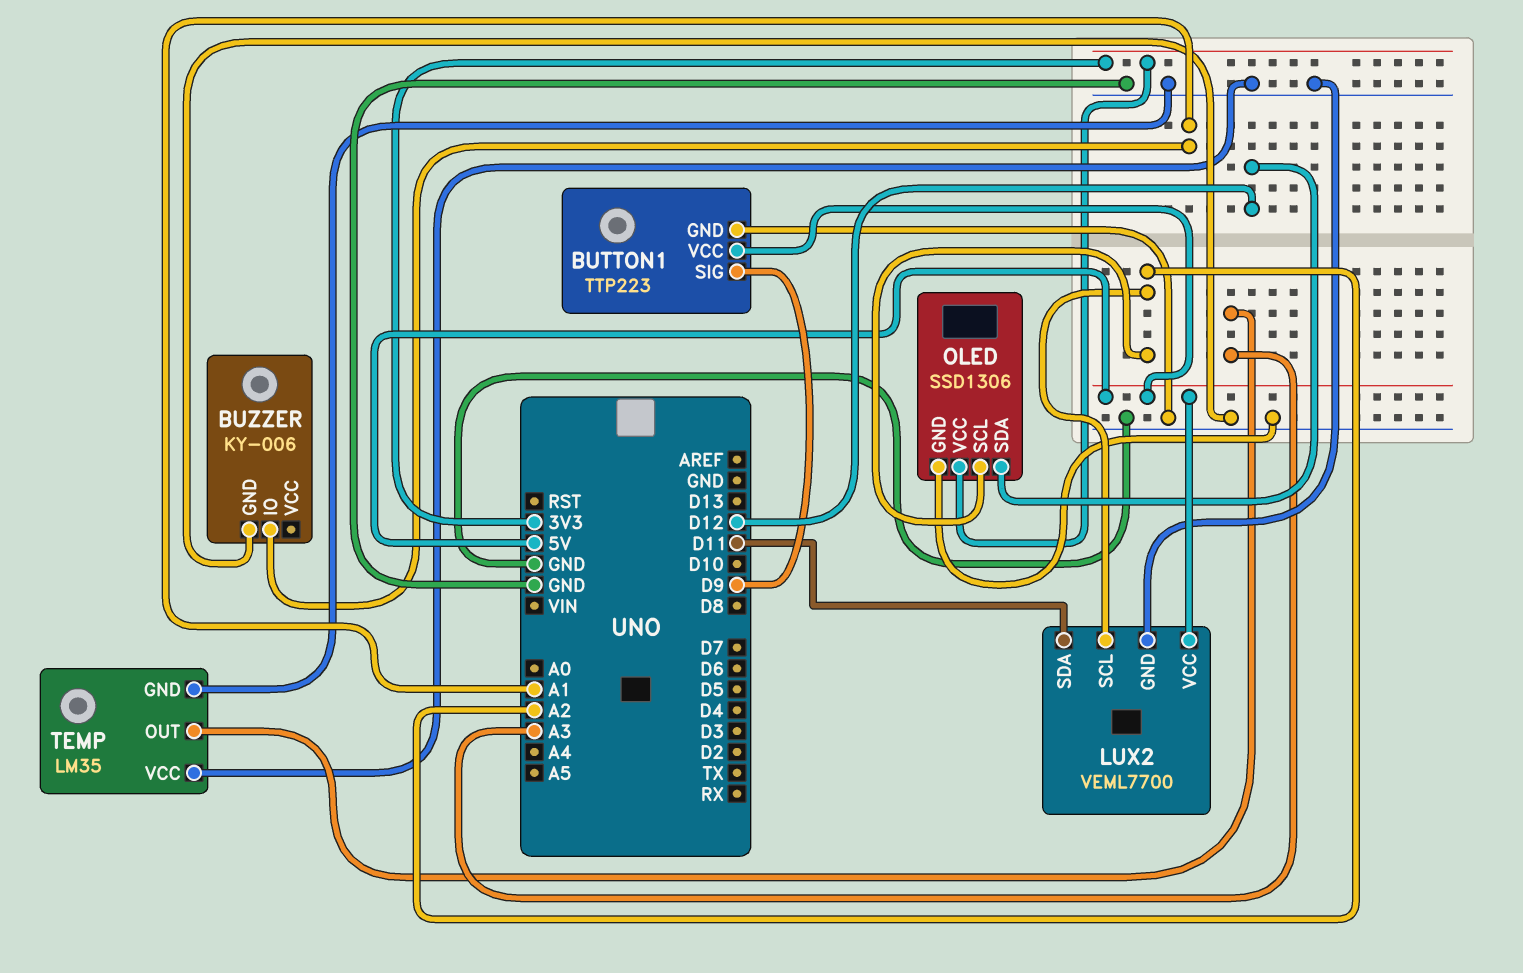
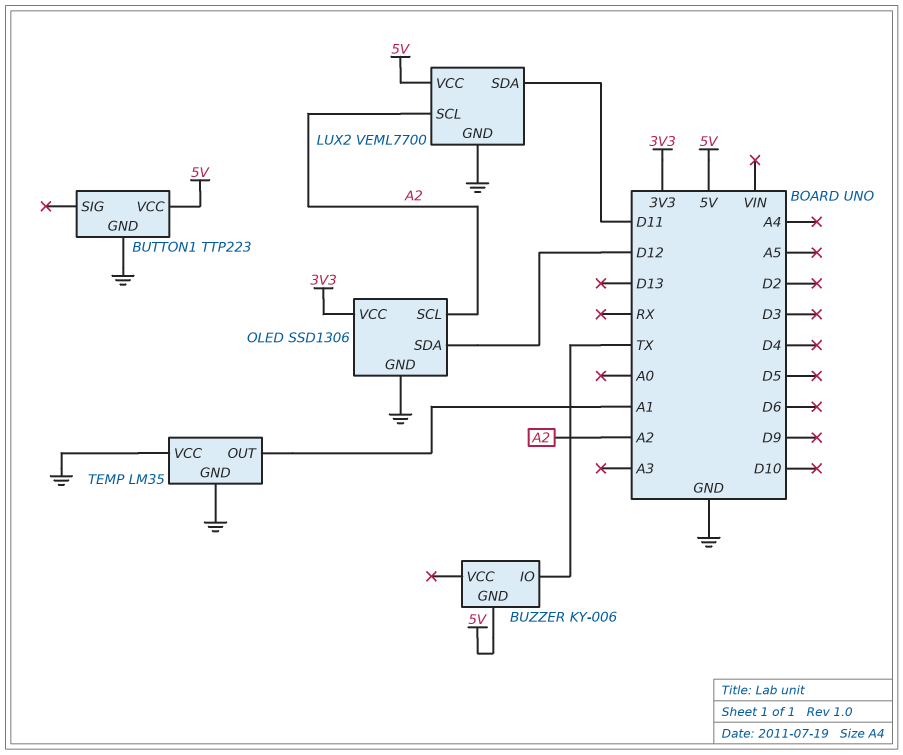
BUTTON1 pin SIG: D9 -> none
BUZZER pin GND: GND -> 5V
BUZZER pin IO: A1 -> TX
TEMP pin OUT: A3 -> A1

